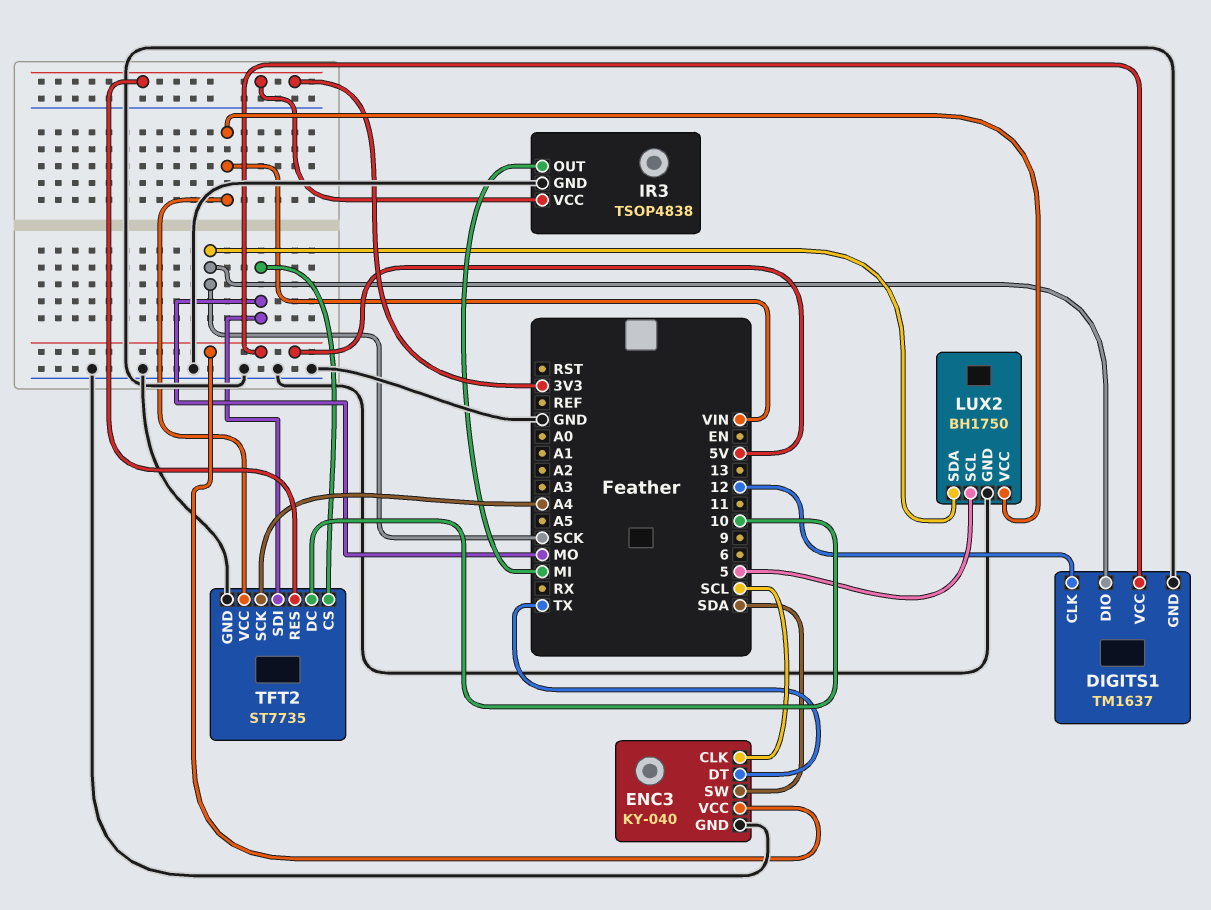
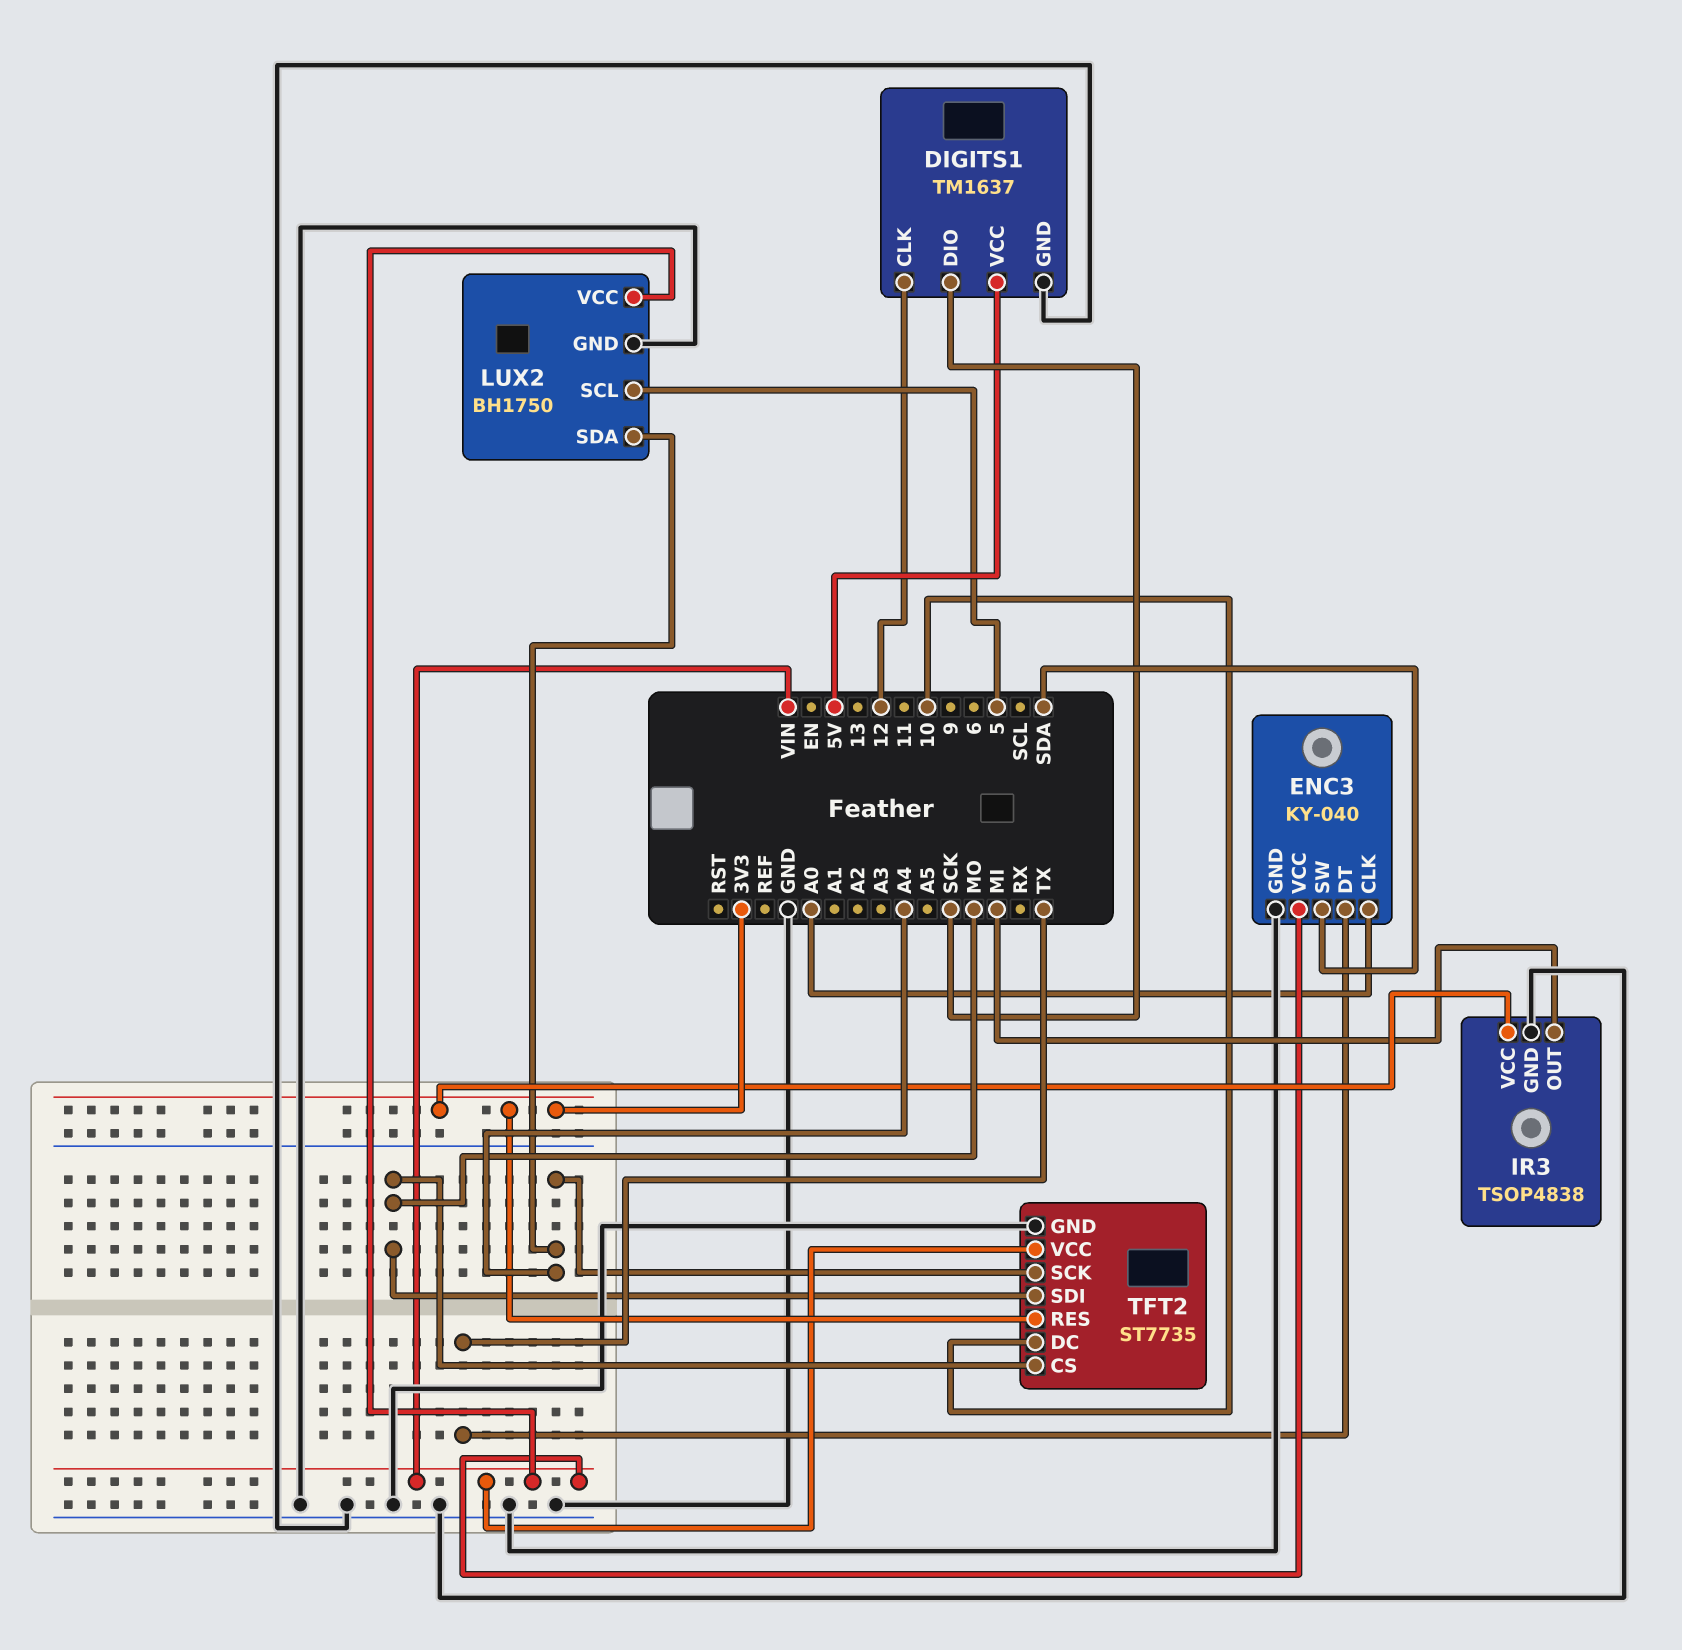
ENC3 pin CLK: SCL -> A0
ENC3 pin VCC: 5V -> VIN
LUX2 pin SDA: SCK -> A4

